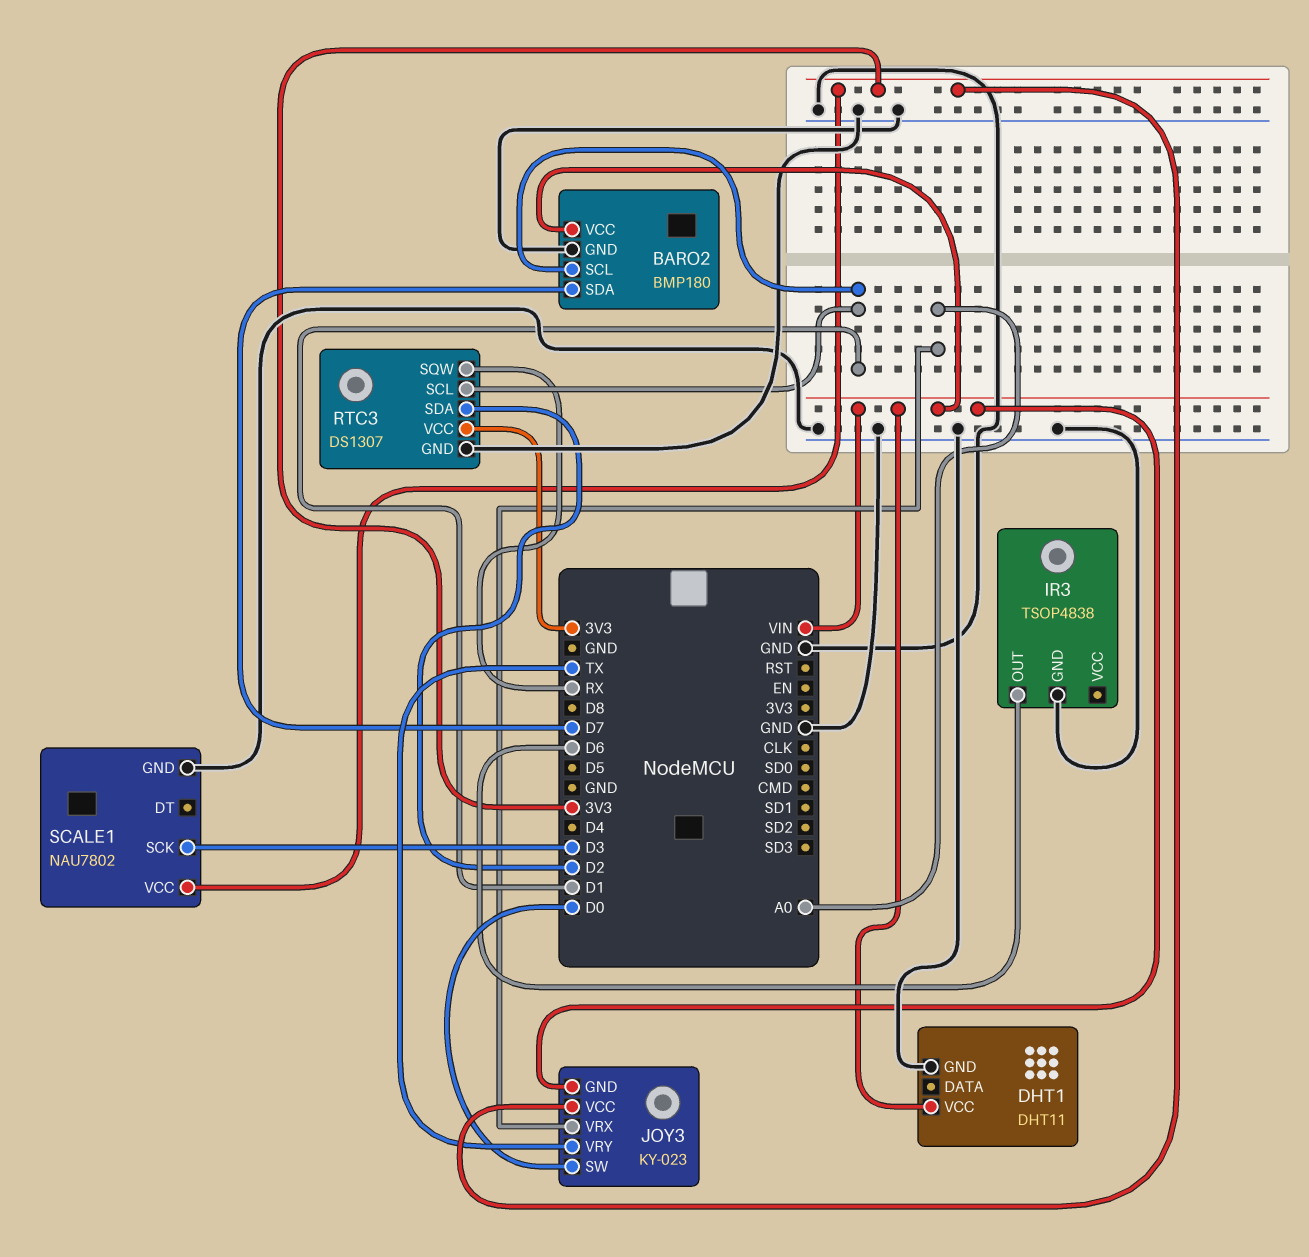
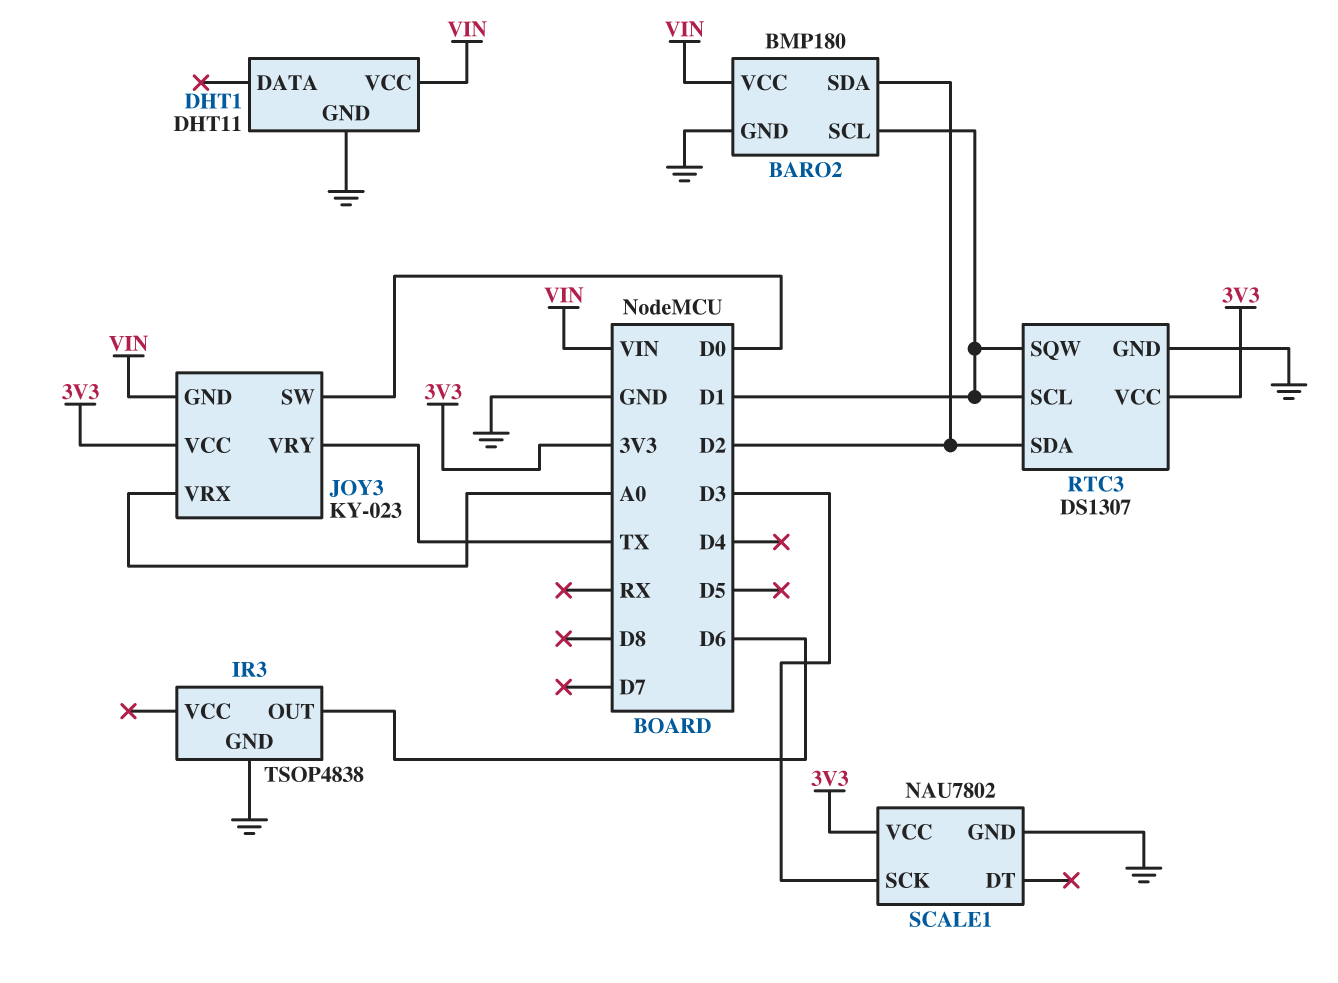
BARO2 pin SDA: D7 -> D2
RTC3 pin SQW: RX -> D1

